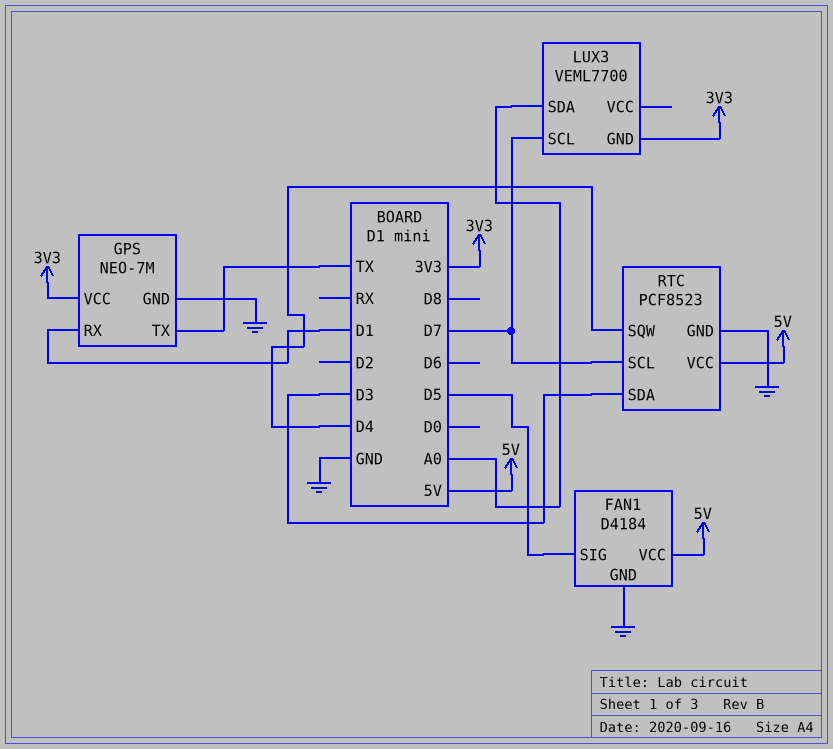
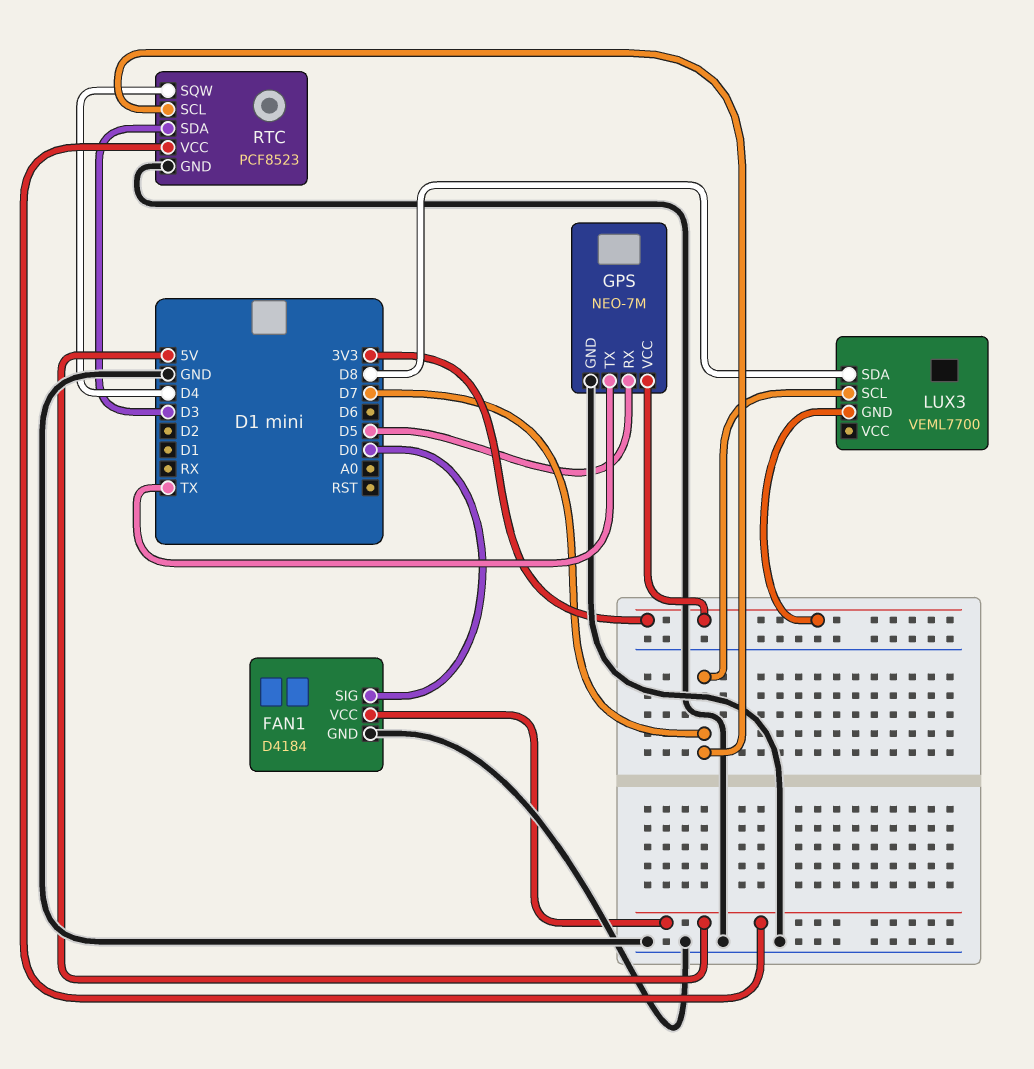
FAN1 pin SIG: D5 -> D0
GPS pin RX: D1 -> D5
LUX3 pin SDA: A0 -> D8

